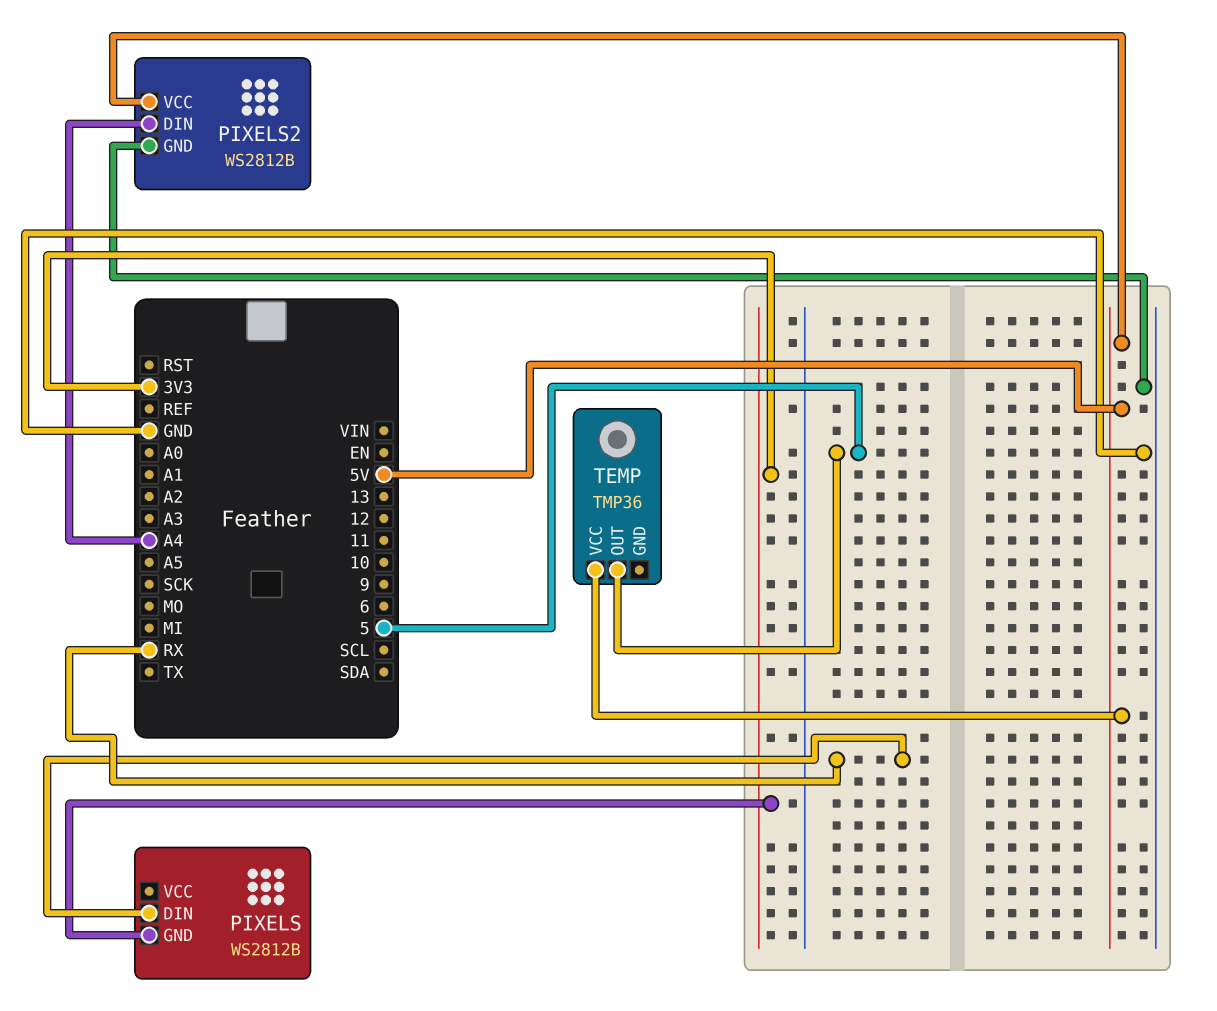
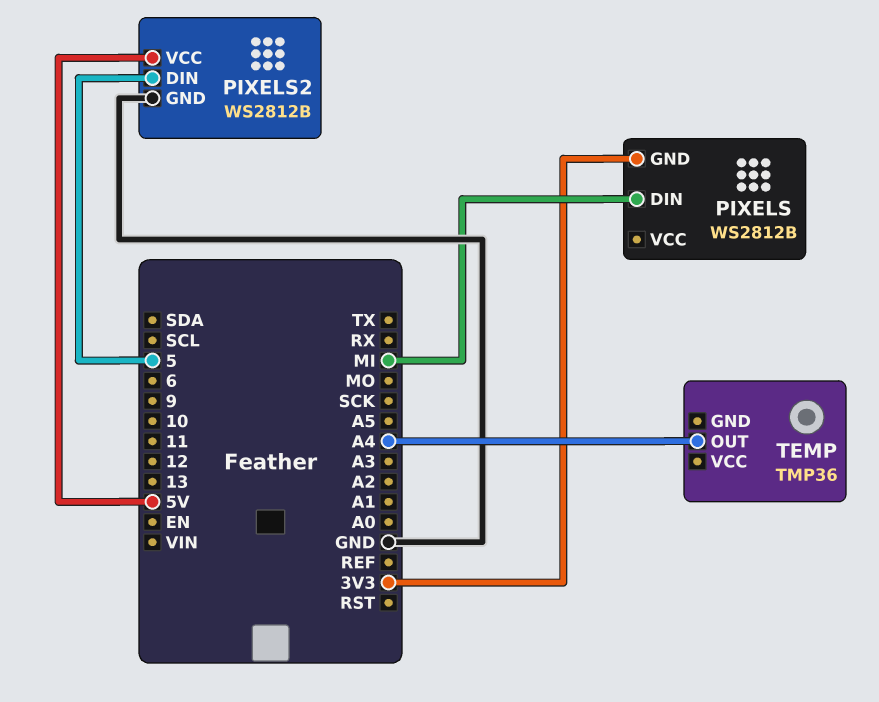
PIXELS pin DIN: RX -> MI
PIXELS2 pin DIN: A4 -> 5
TEMP pin OUT: 5 -> A4
TEMP pin VCC: 5V -> none

